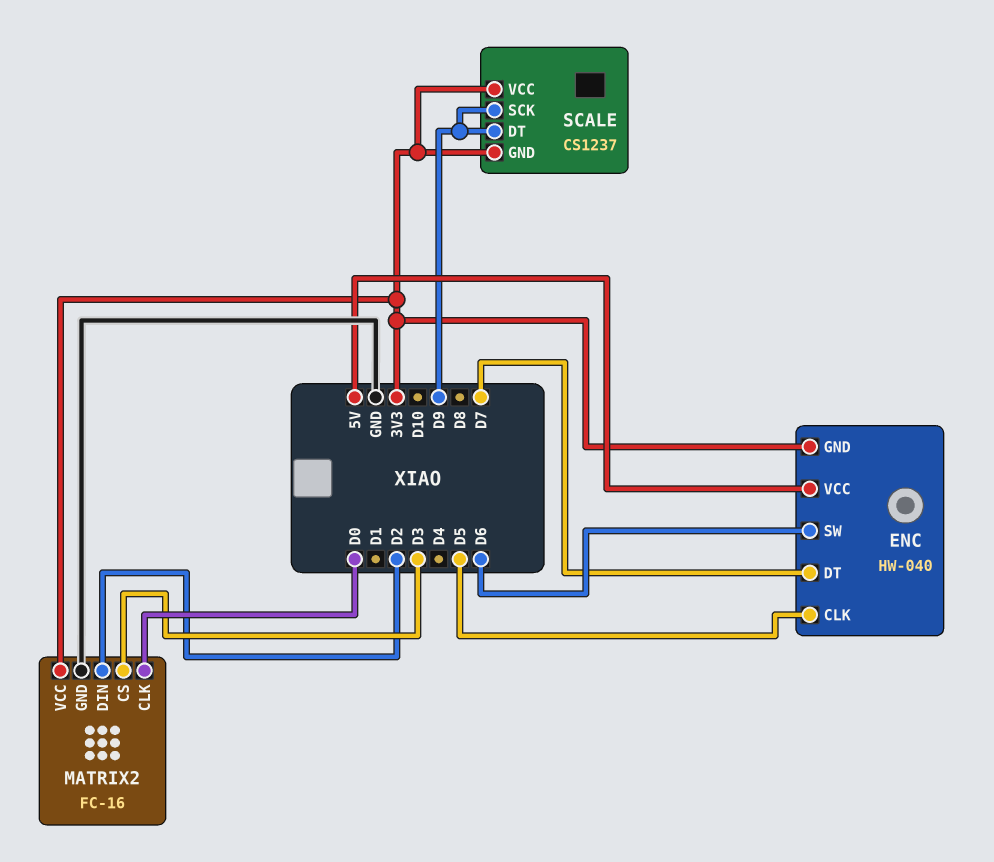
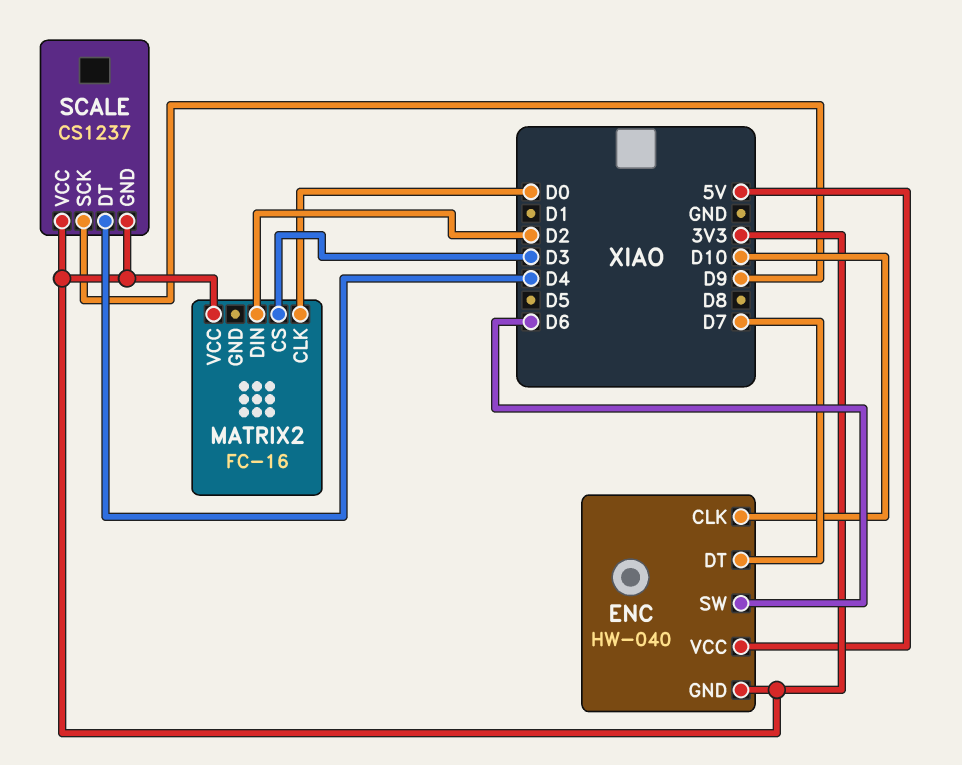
ENC pin CLK: D5 -> D10
MATRIX2 pin GND: GND -> none
SCALE pin DT: D9 -> D4

